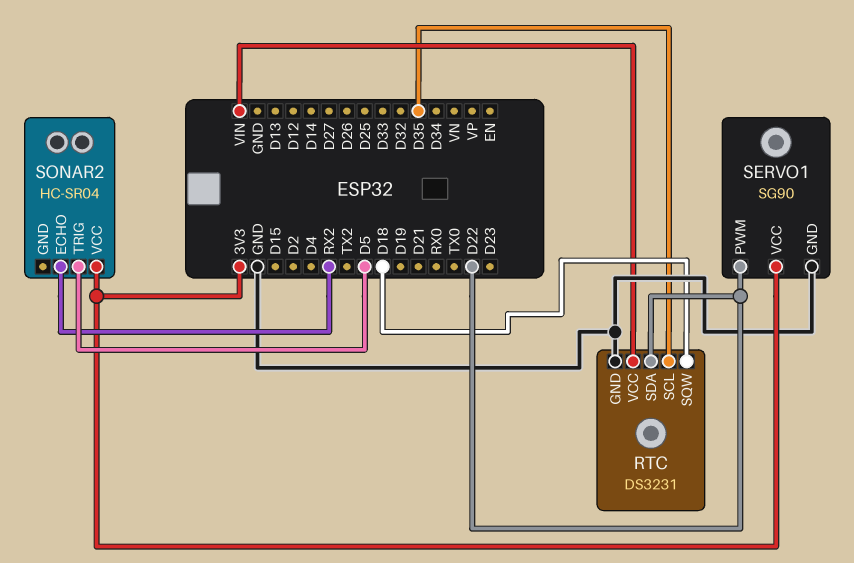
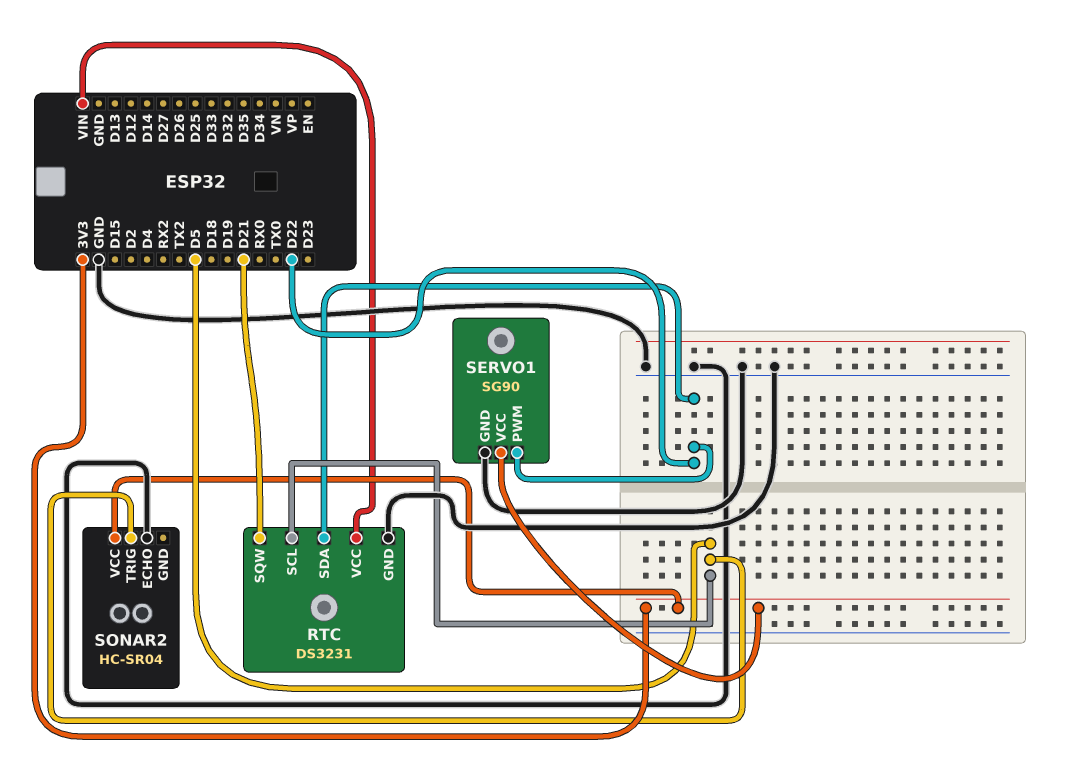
RTC pin SCL: D35 -> D5
RTC pin SQW: D18 -> D21
SONAR2 pin ECHO: RX2 -> GND

